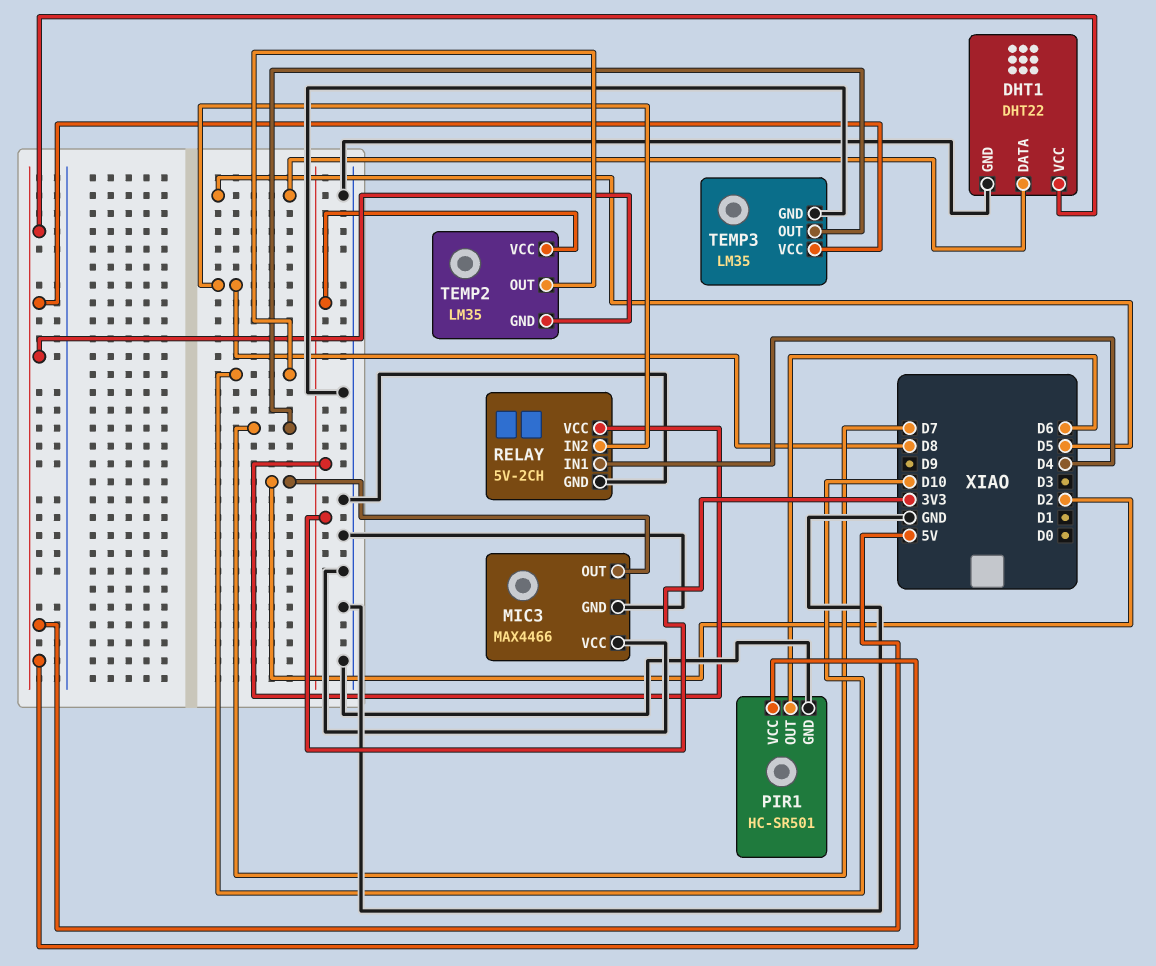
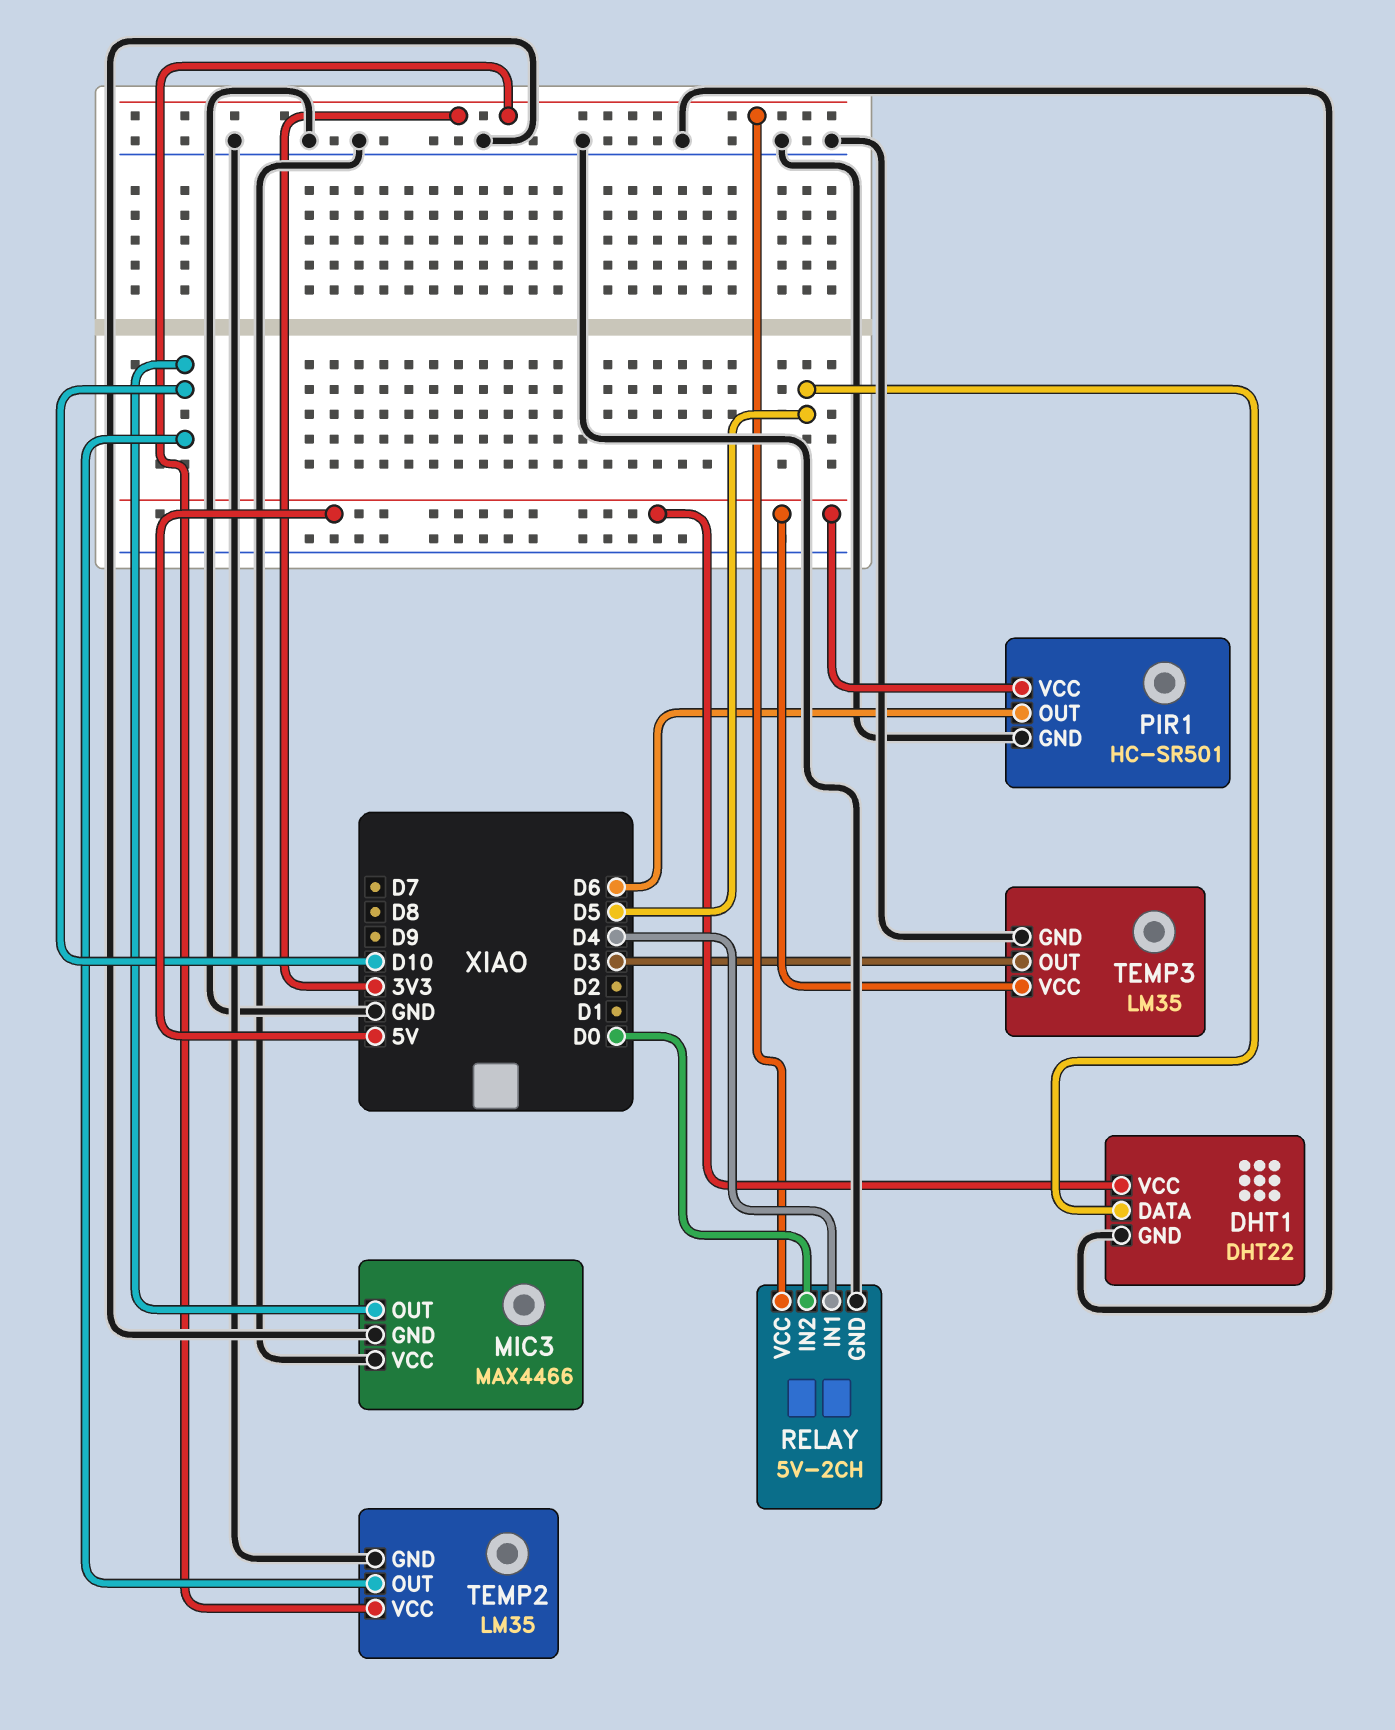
MIC3 pin OUT: D2 -> D10
RELAY pin IN2: D8 -> D0
TEMP2 pin GND: 5V -> GND
TEMP3 pin OUT: D7 -> D3

